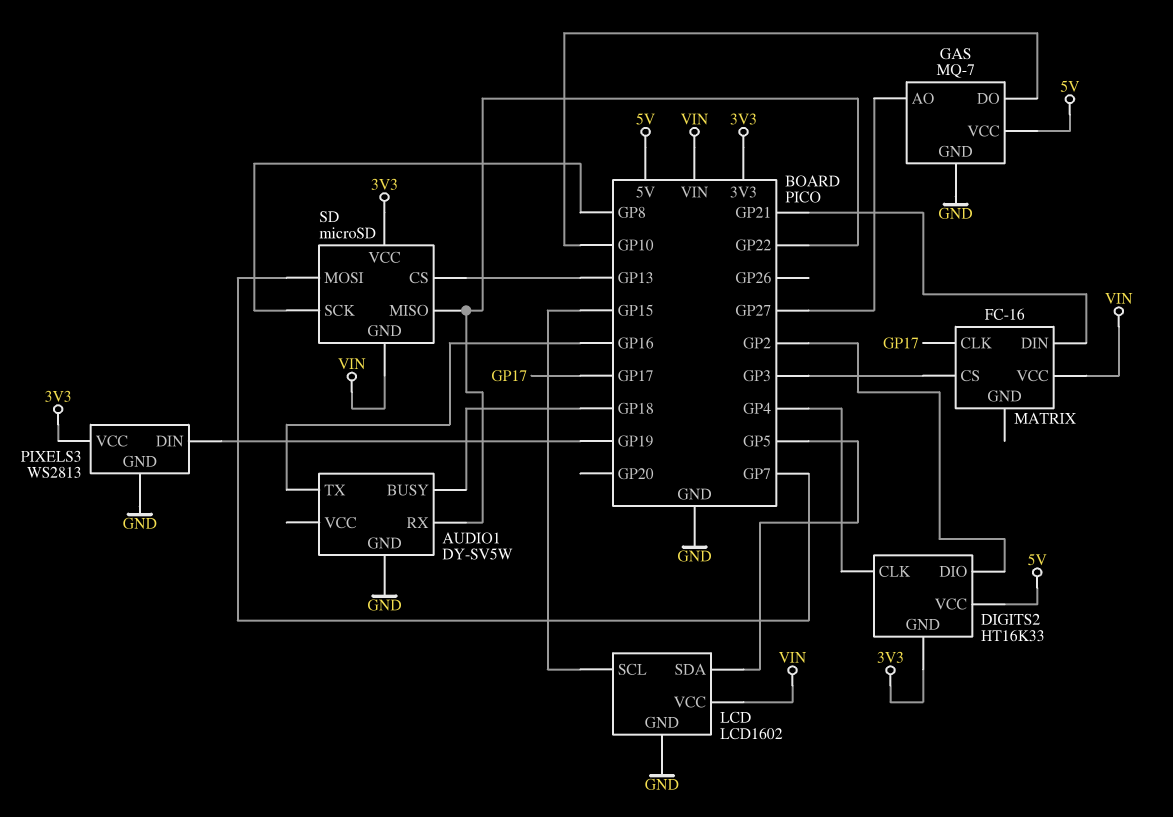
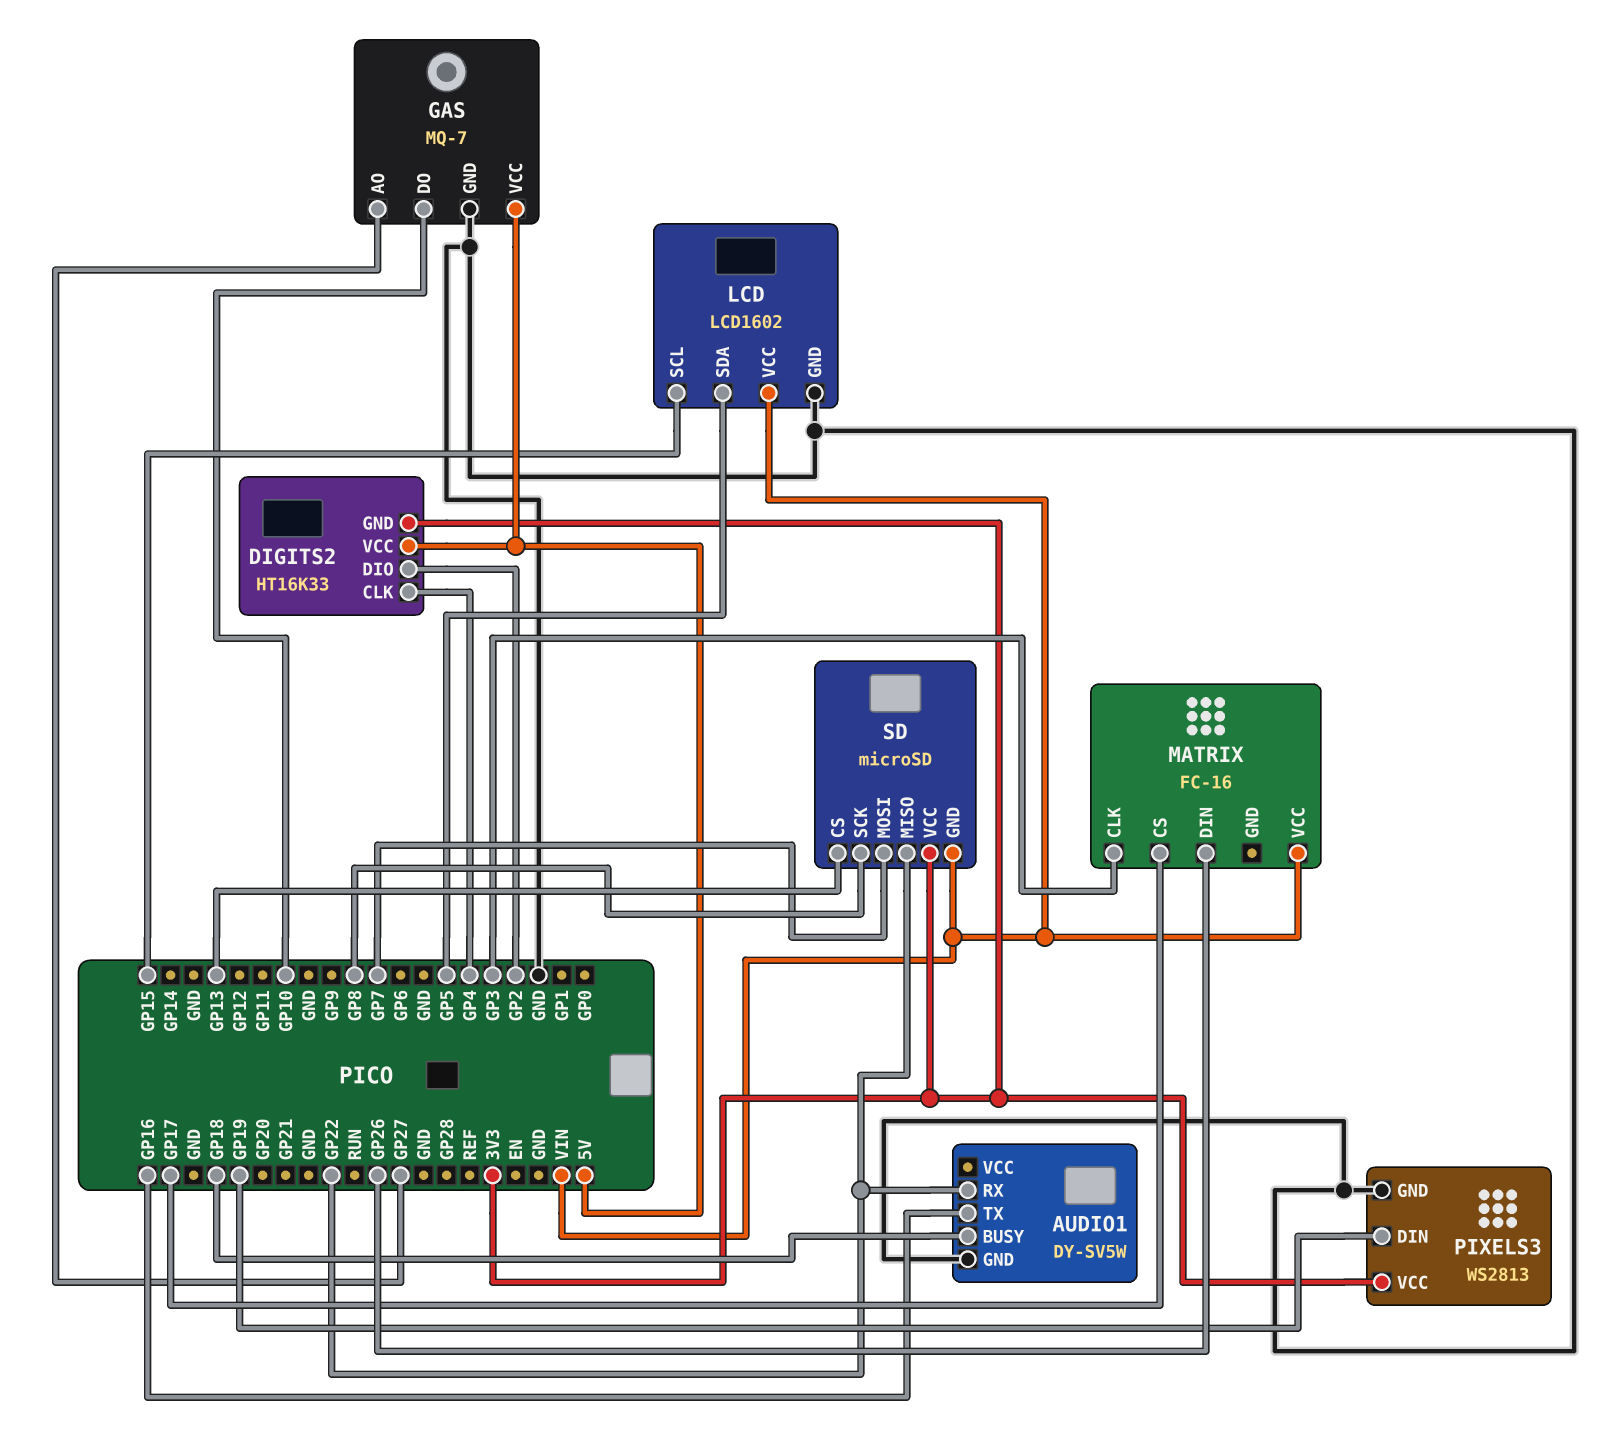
MATRIX pin CLK: GP17 -> GP3
MATRIX pin CS: GP3 -> GP17
MATRIX pin DIN: GP21 -> GP26

